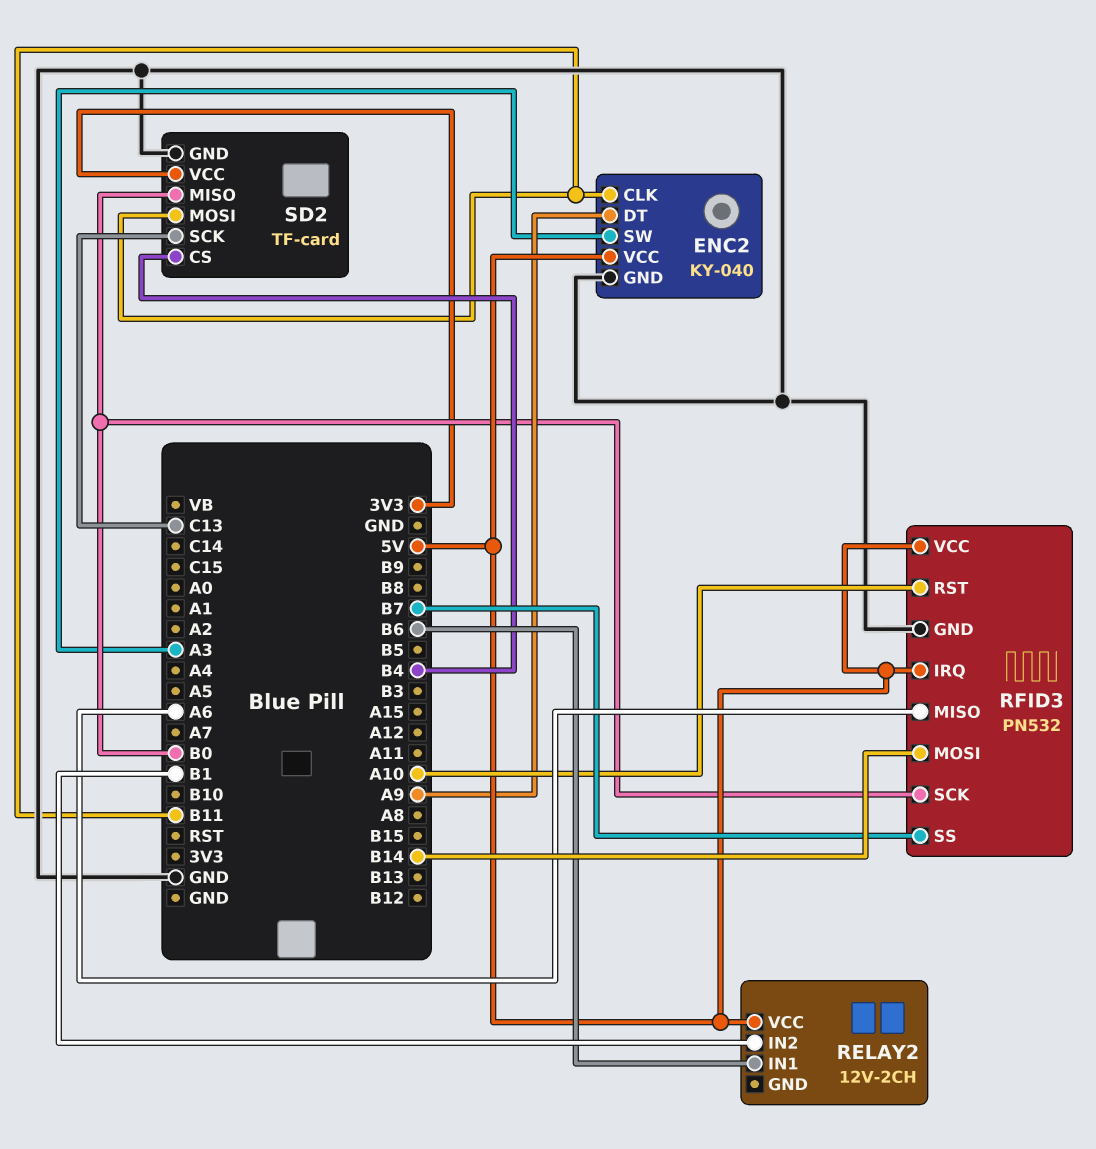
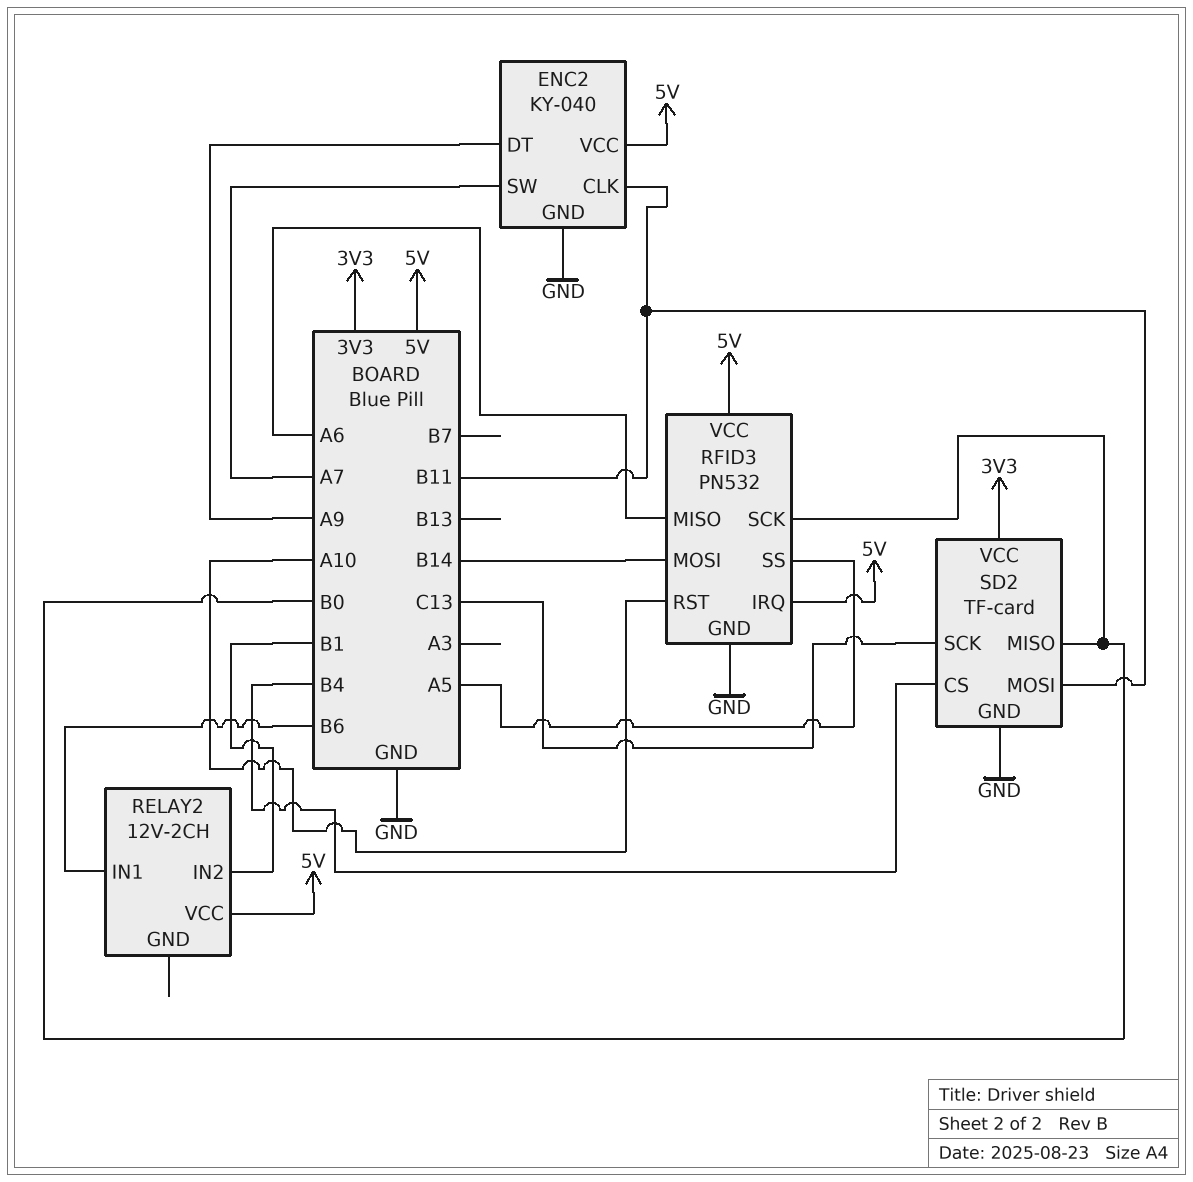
ENC2 pin SW: A3 -> A7
RFID3 pin SS: B7 -> A5

